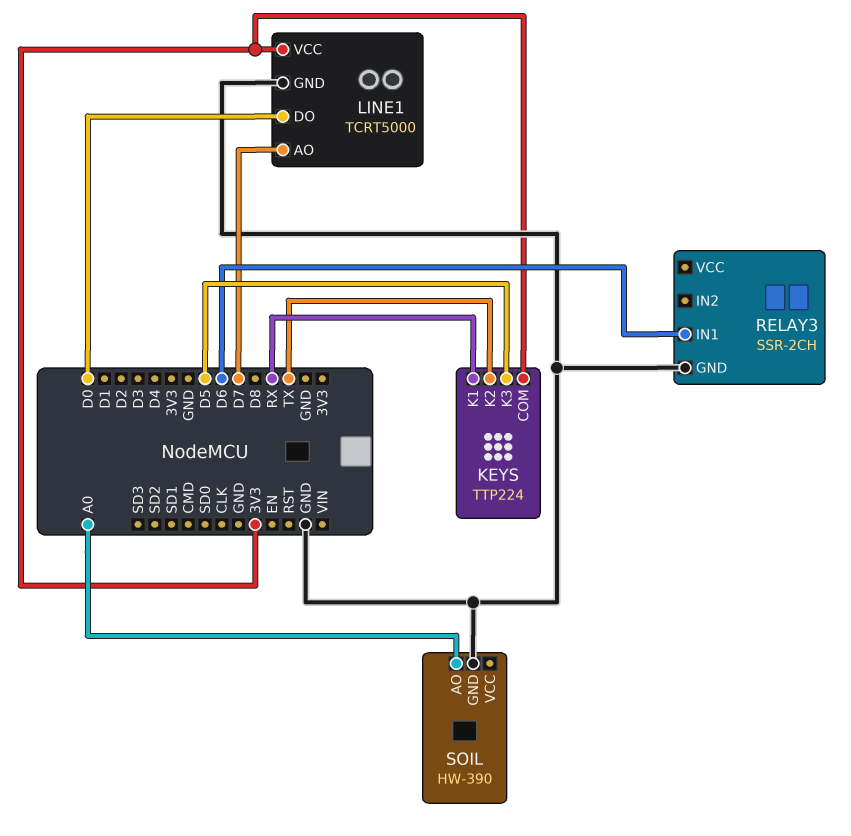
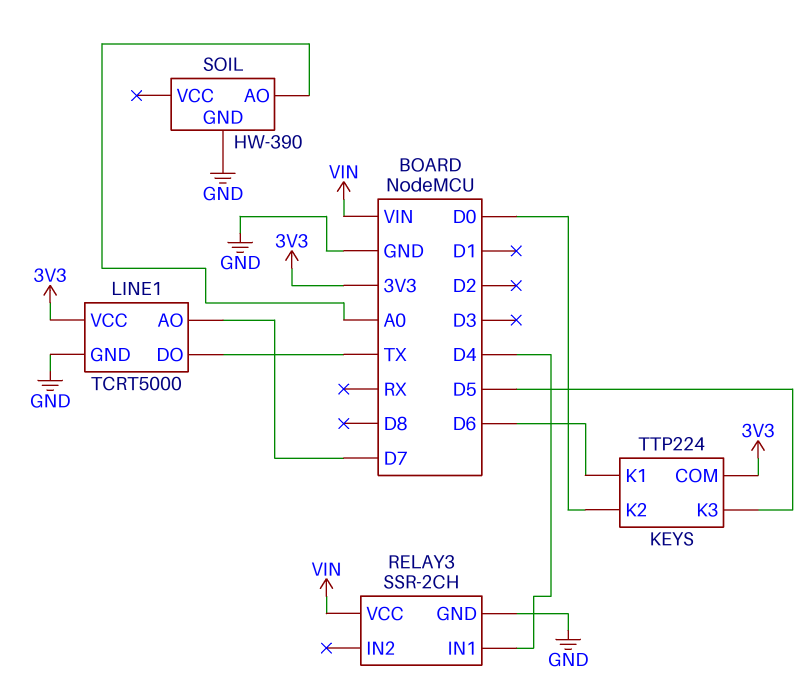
KEYS pin K1: RX -> D6
KEYS pin K2: TX -> D0
LINE1 pin DO: D0 -> TX
RELAY3 pin IN1: D6 -> D4
RELAY3 pin VCC: none -> VIN

